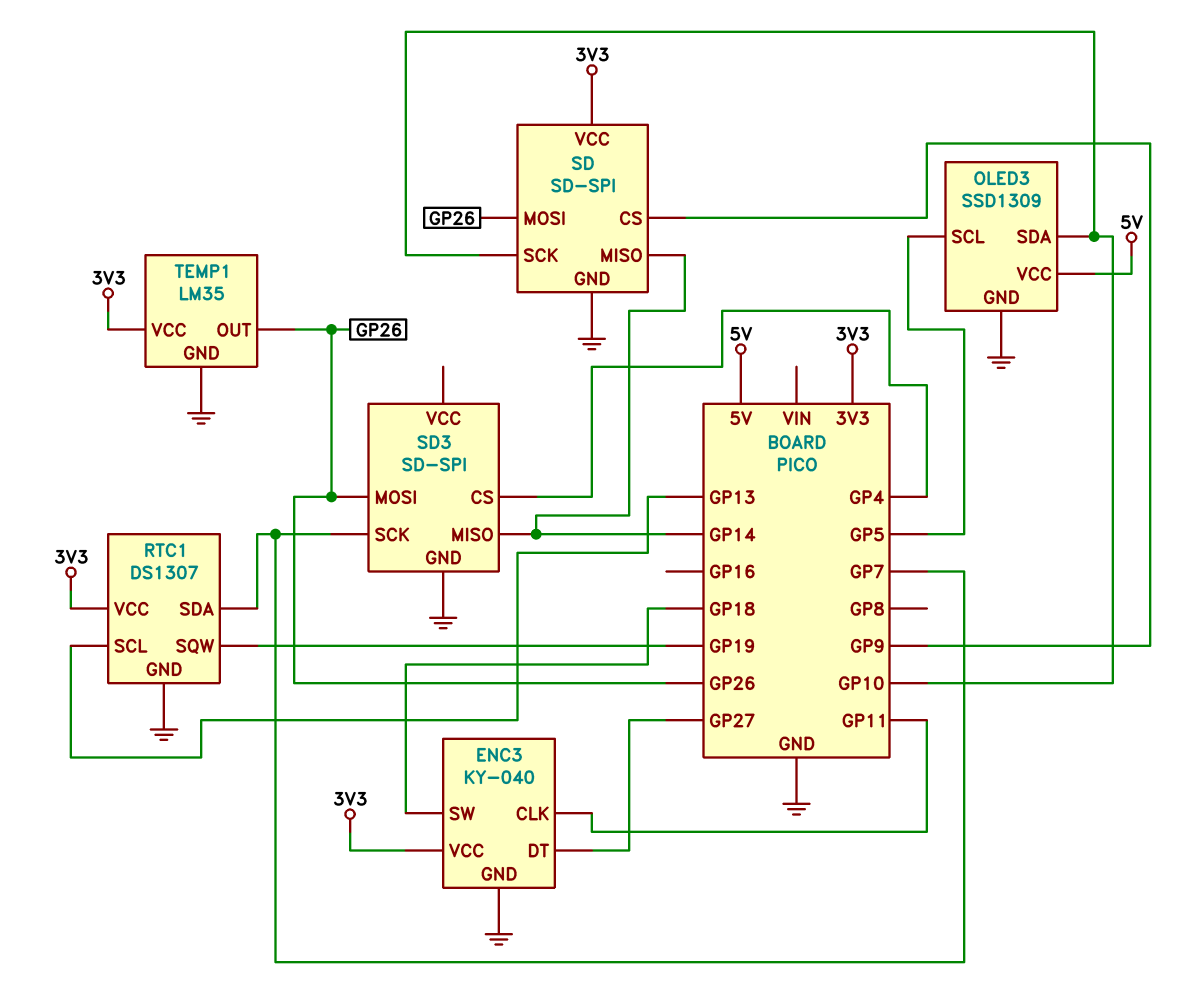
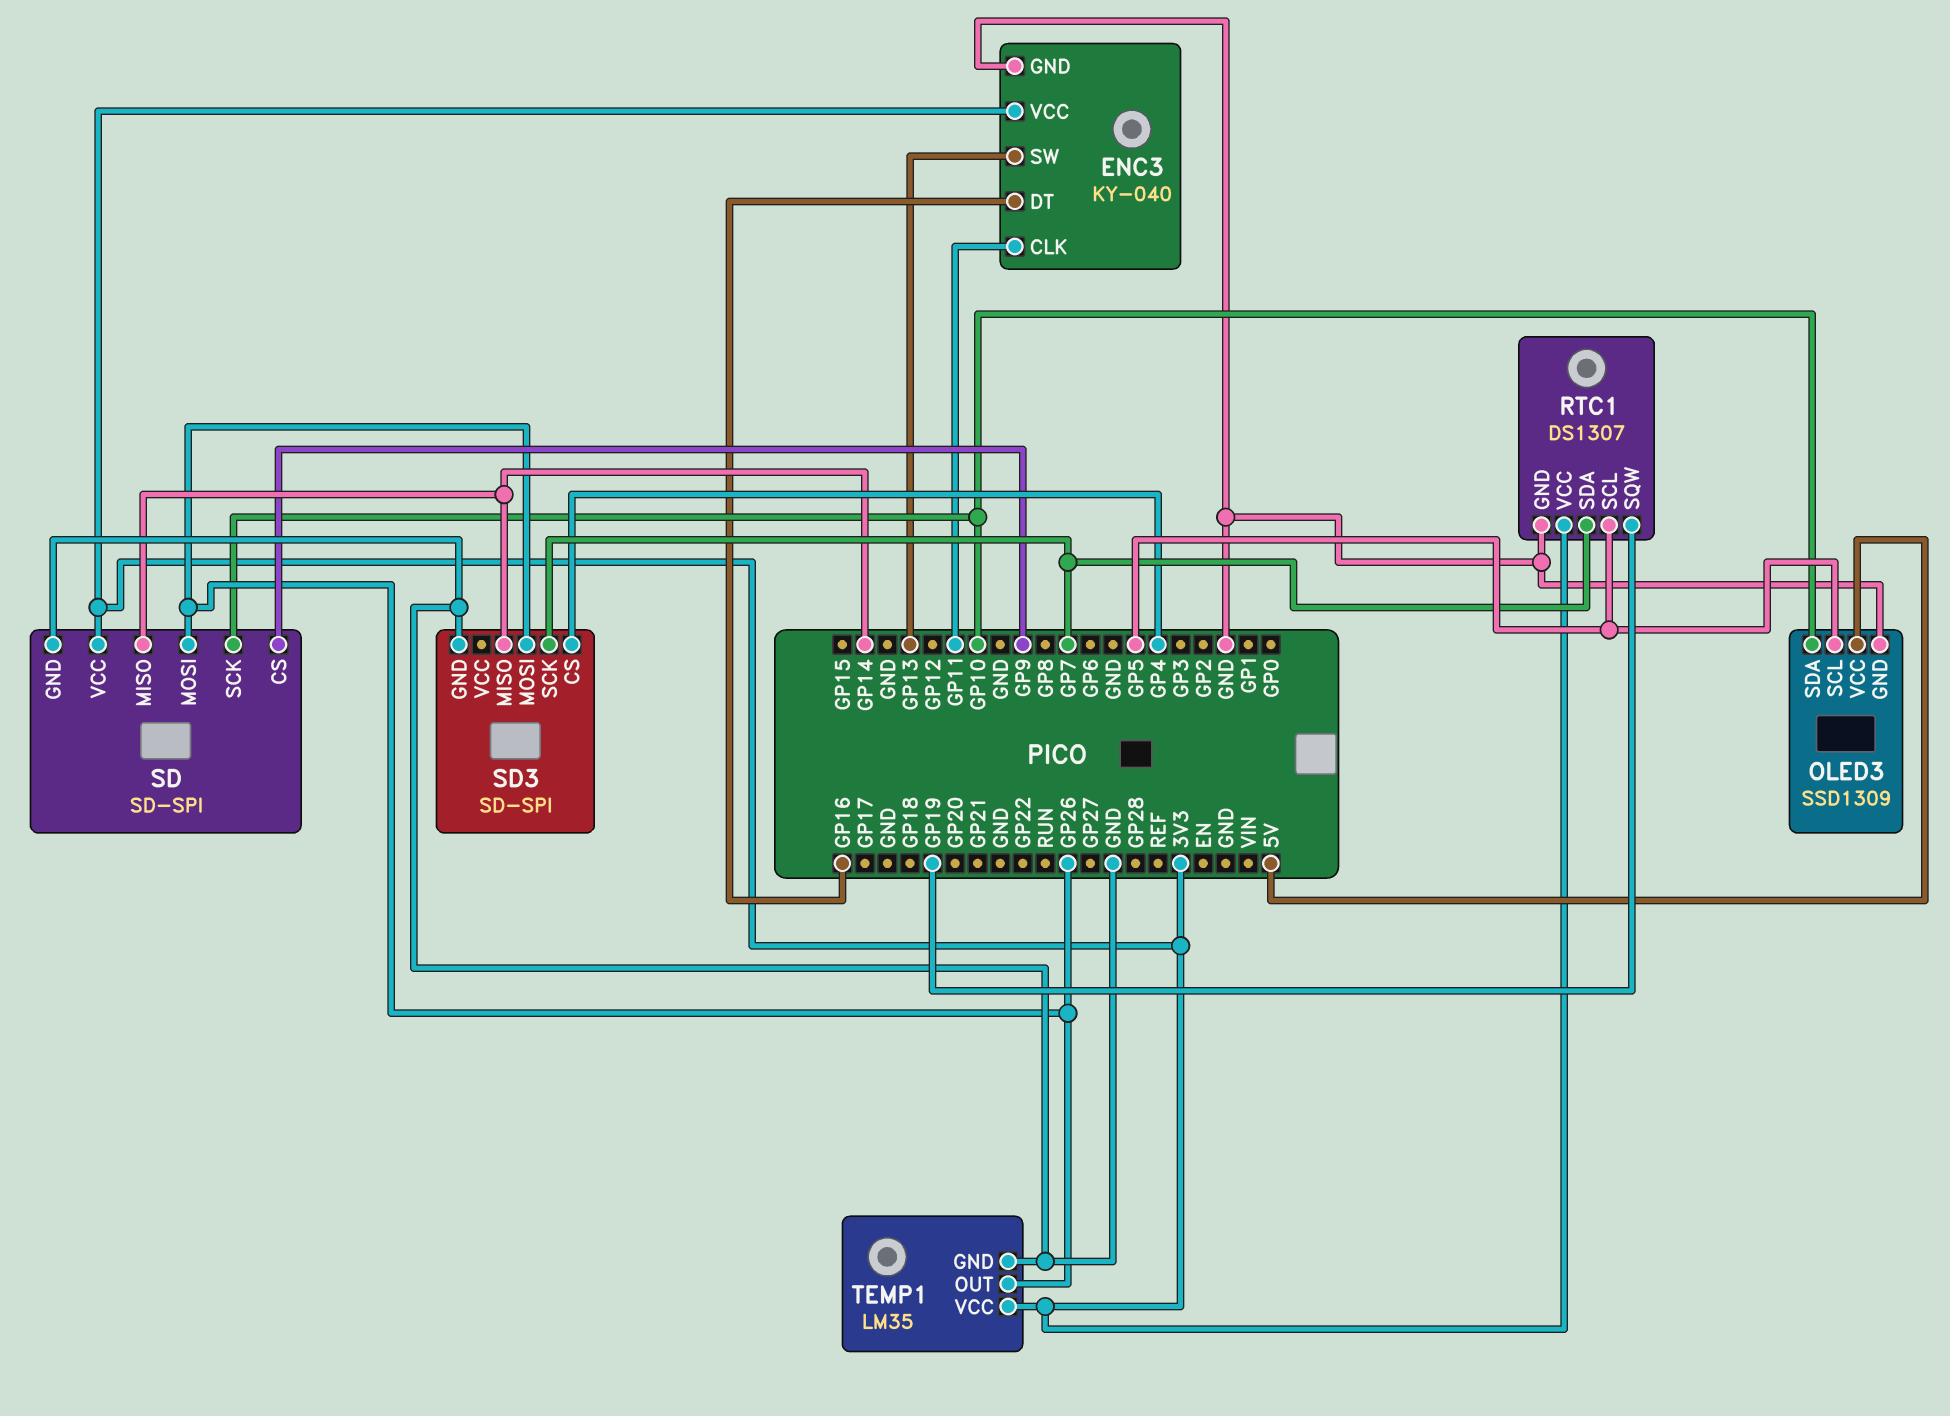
ENC3 pin DT: GP27 -> GP16
ENC3 pin SW: GP18 -> GP13
RTC1 pin SCL: GP13 -> GP5

